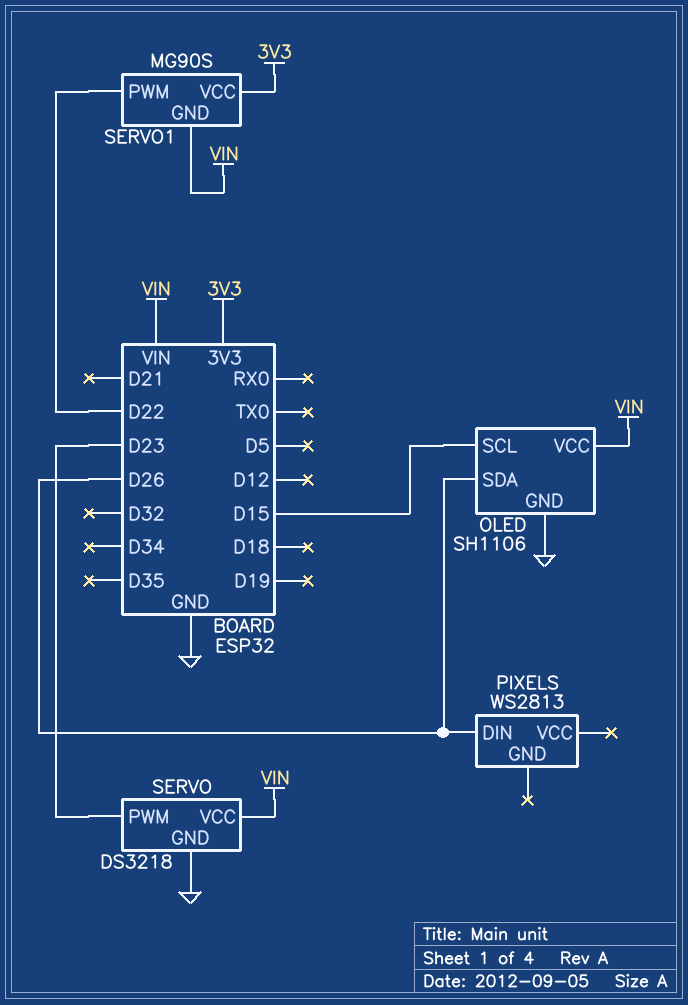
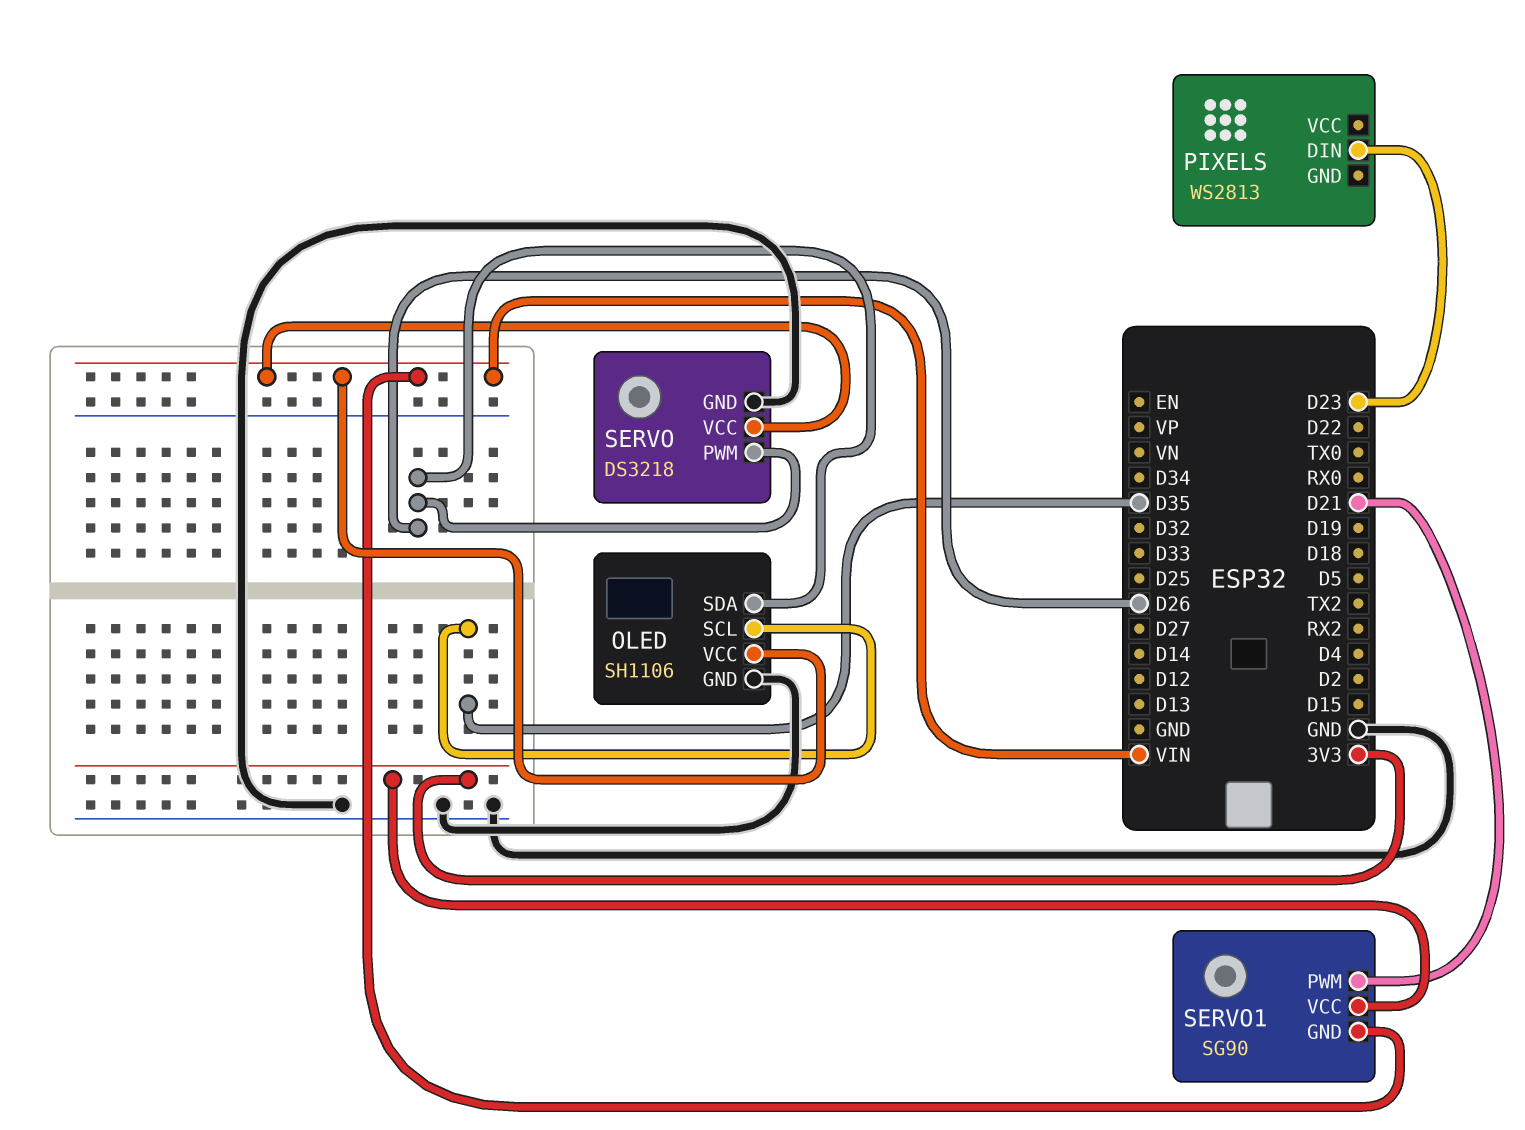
OLED pin SCL: D15 -> D35
PIXELS pin DIN: D26 -> D23
SERVO pin PWM: D23 -> D26
SERVO1: MG90S -> SG90
SERVO1 pin PWM: D22 -> D21

